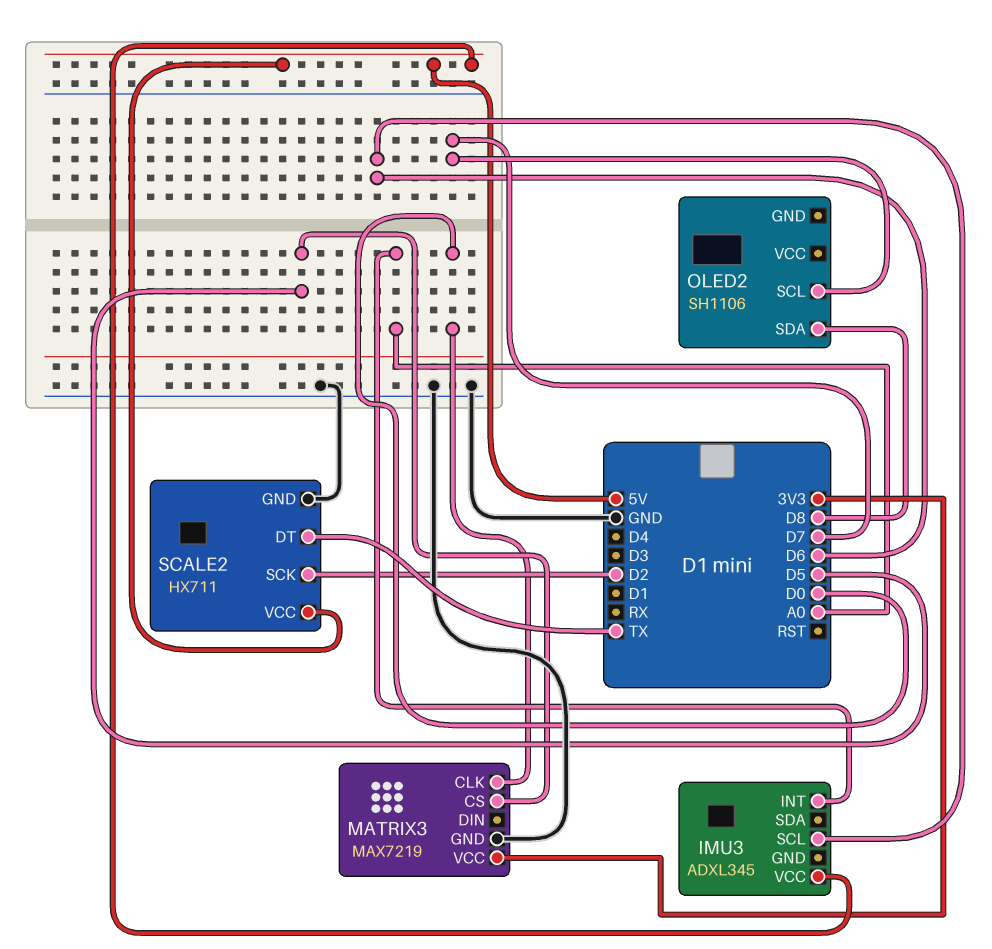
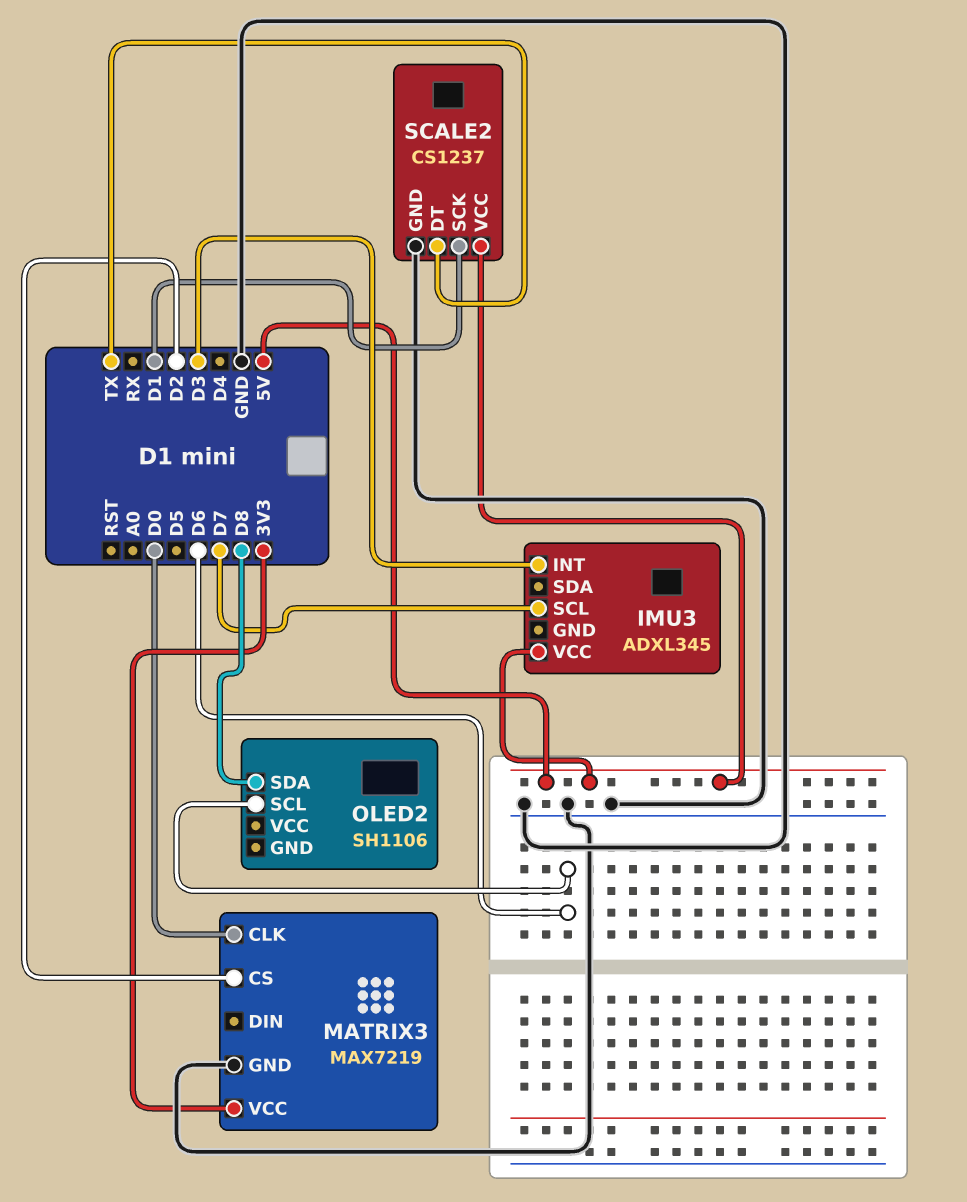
IMU3 pin INT: A0 -> D3
IMU3 pin SCL: D6 -> D7
MATRIX3 pin CS: D5 -> D2
OLED2 pin SCL: D7 -> D6
SCALE2: HX711 -> CS1237
SCALE2 pin SCK: D2 -> D1

